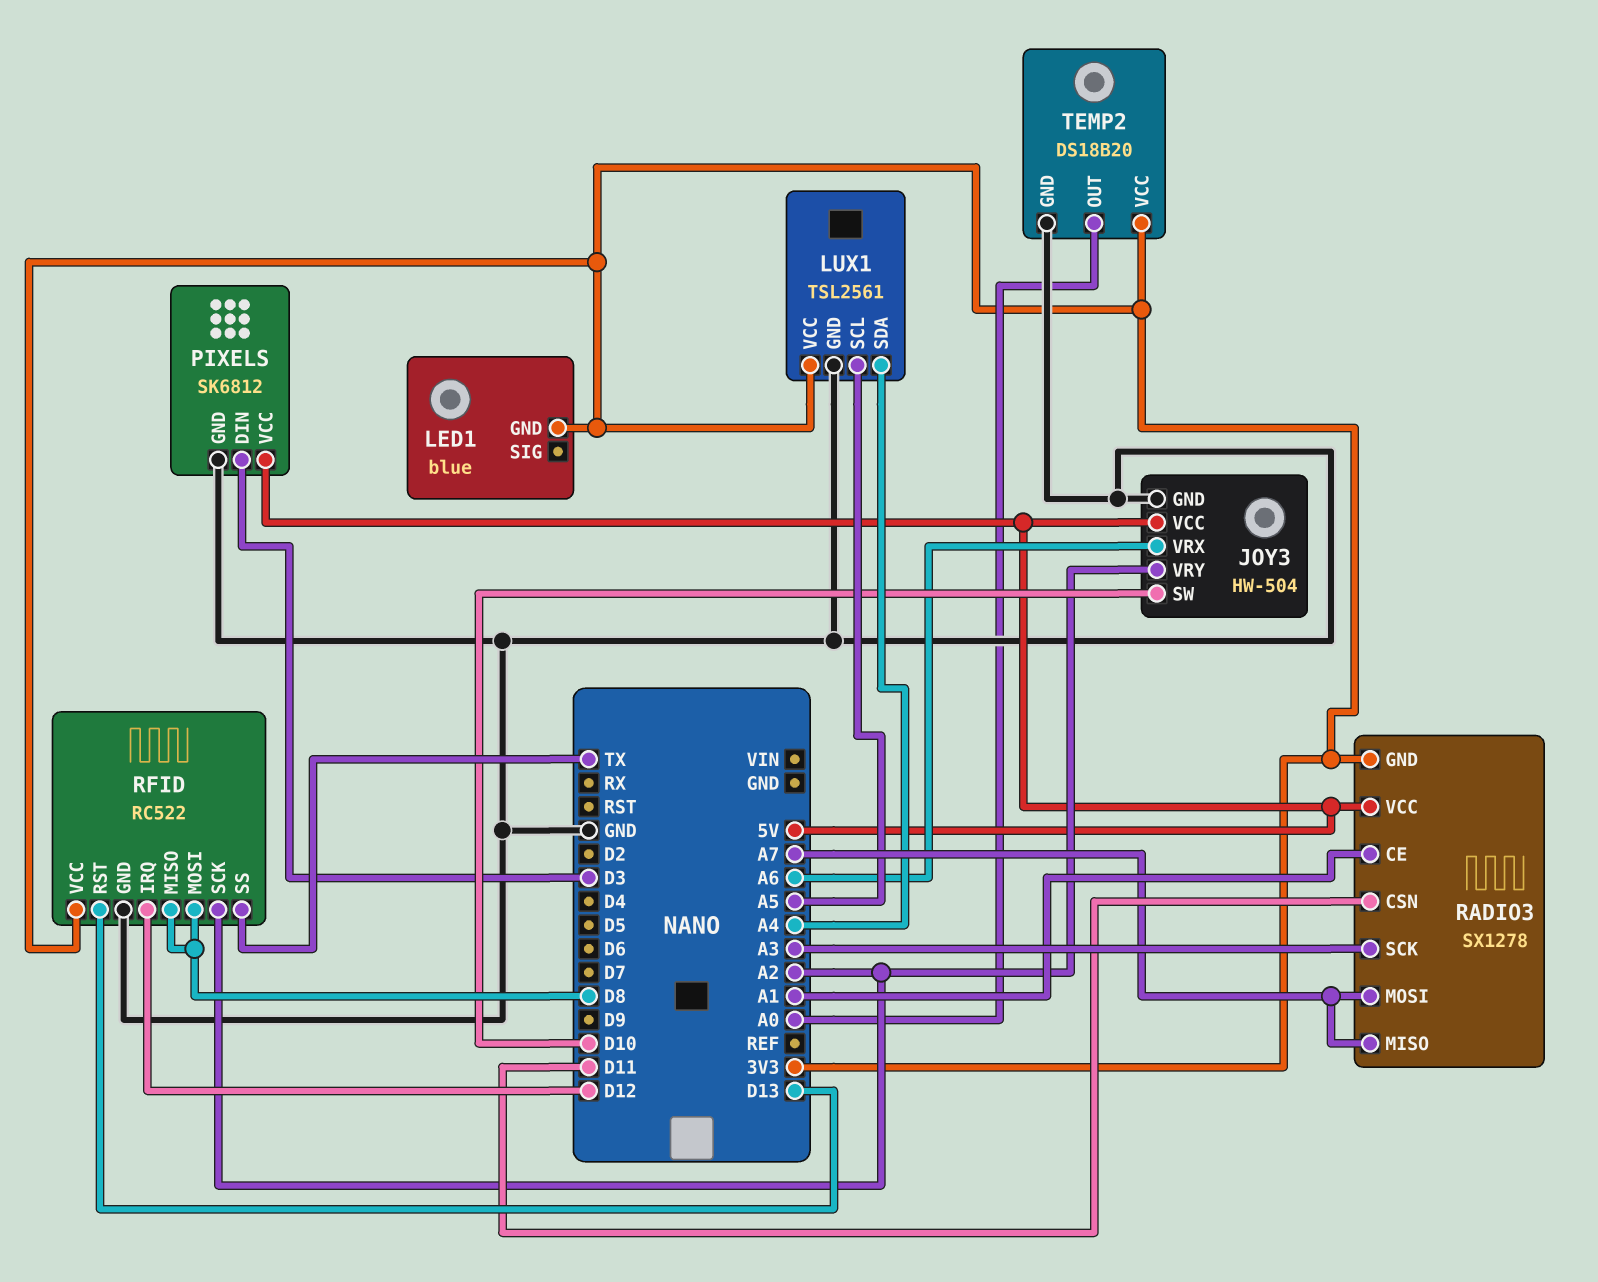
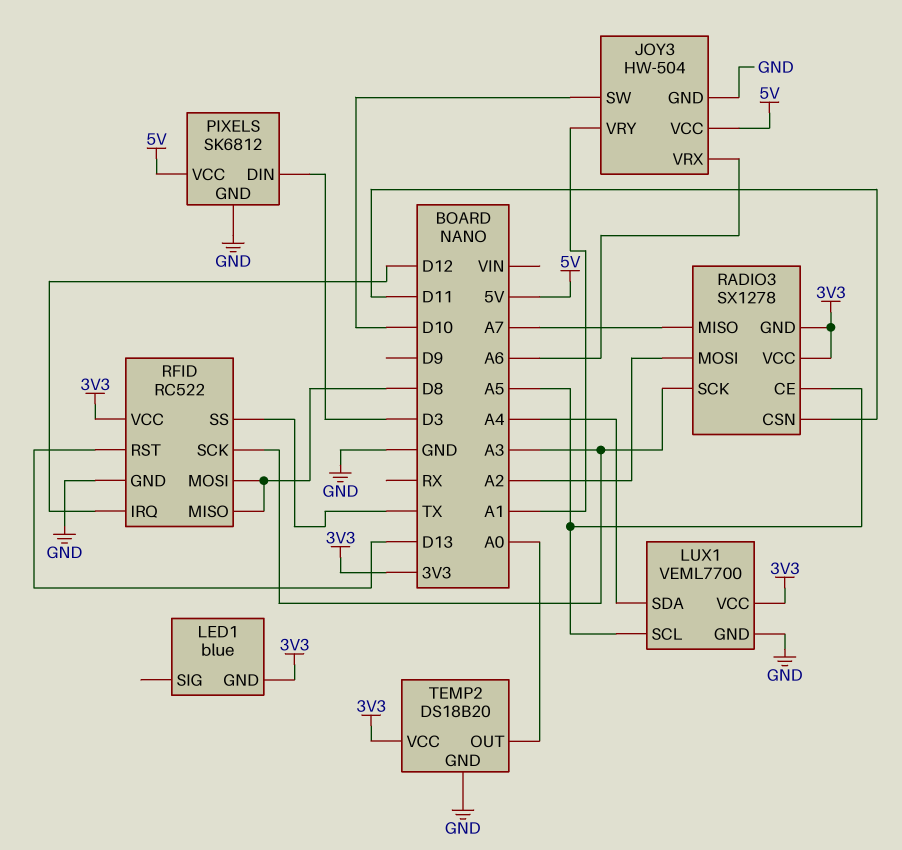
JOY3 pin VRY: A2 -> A1
LUX1: TSL2561 -> VEML7700
RADIO3 pin CE: A1 -> A5
RADIO3 pin MOSI: A7 -> A2
RADIO3 pin VCC: 5V -> 3V3
RFID pin SCK: A2 -> A3

